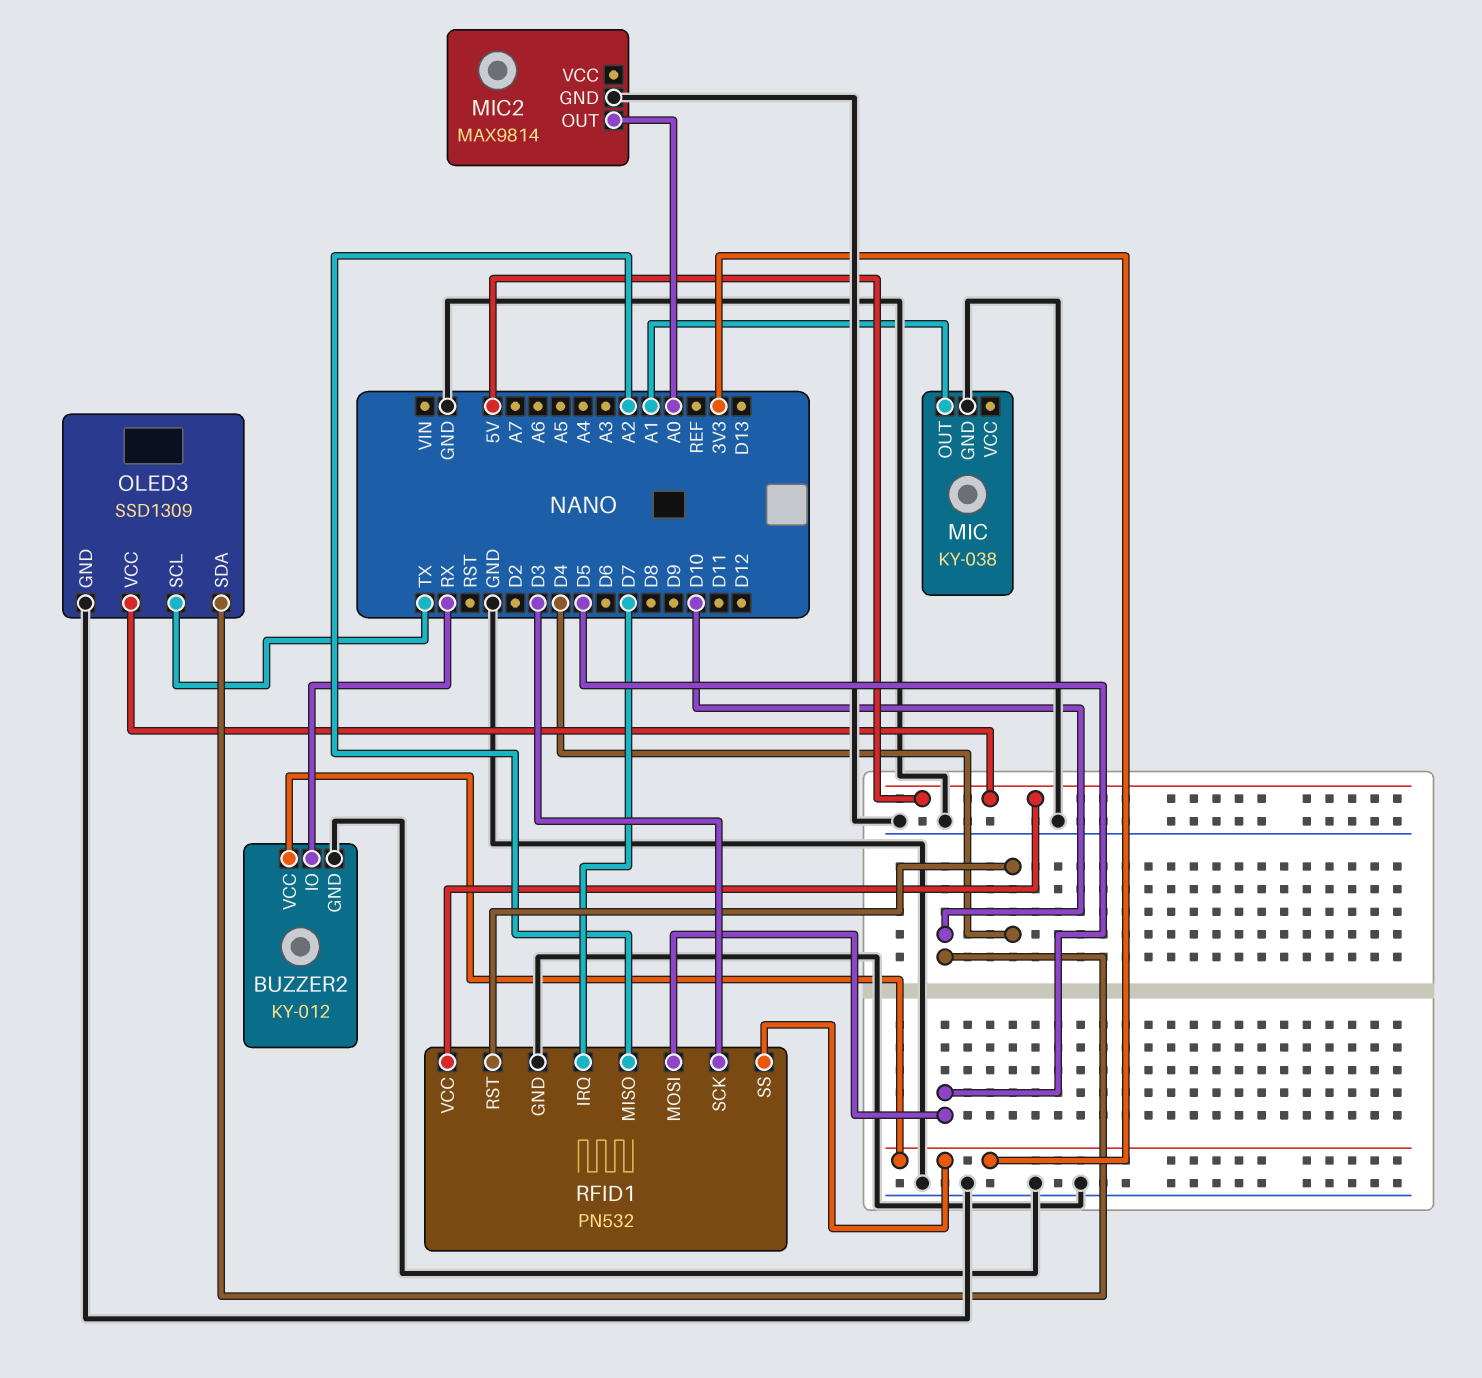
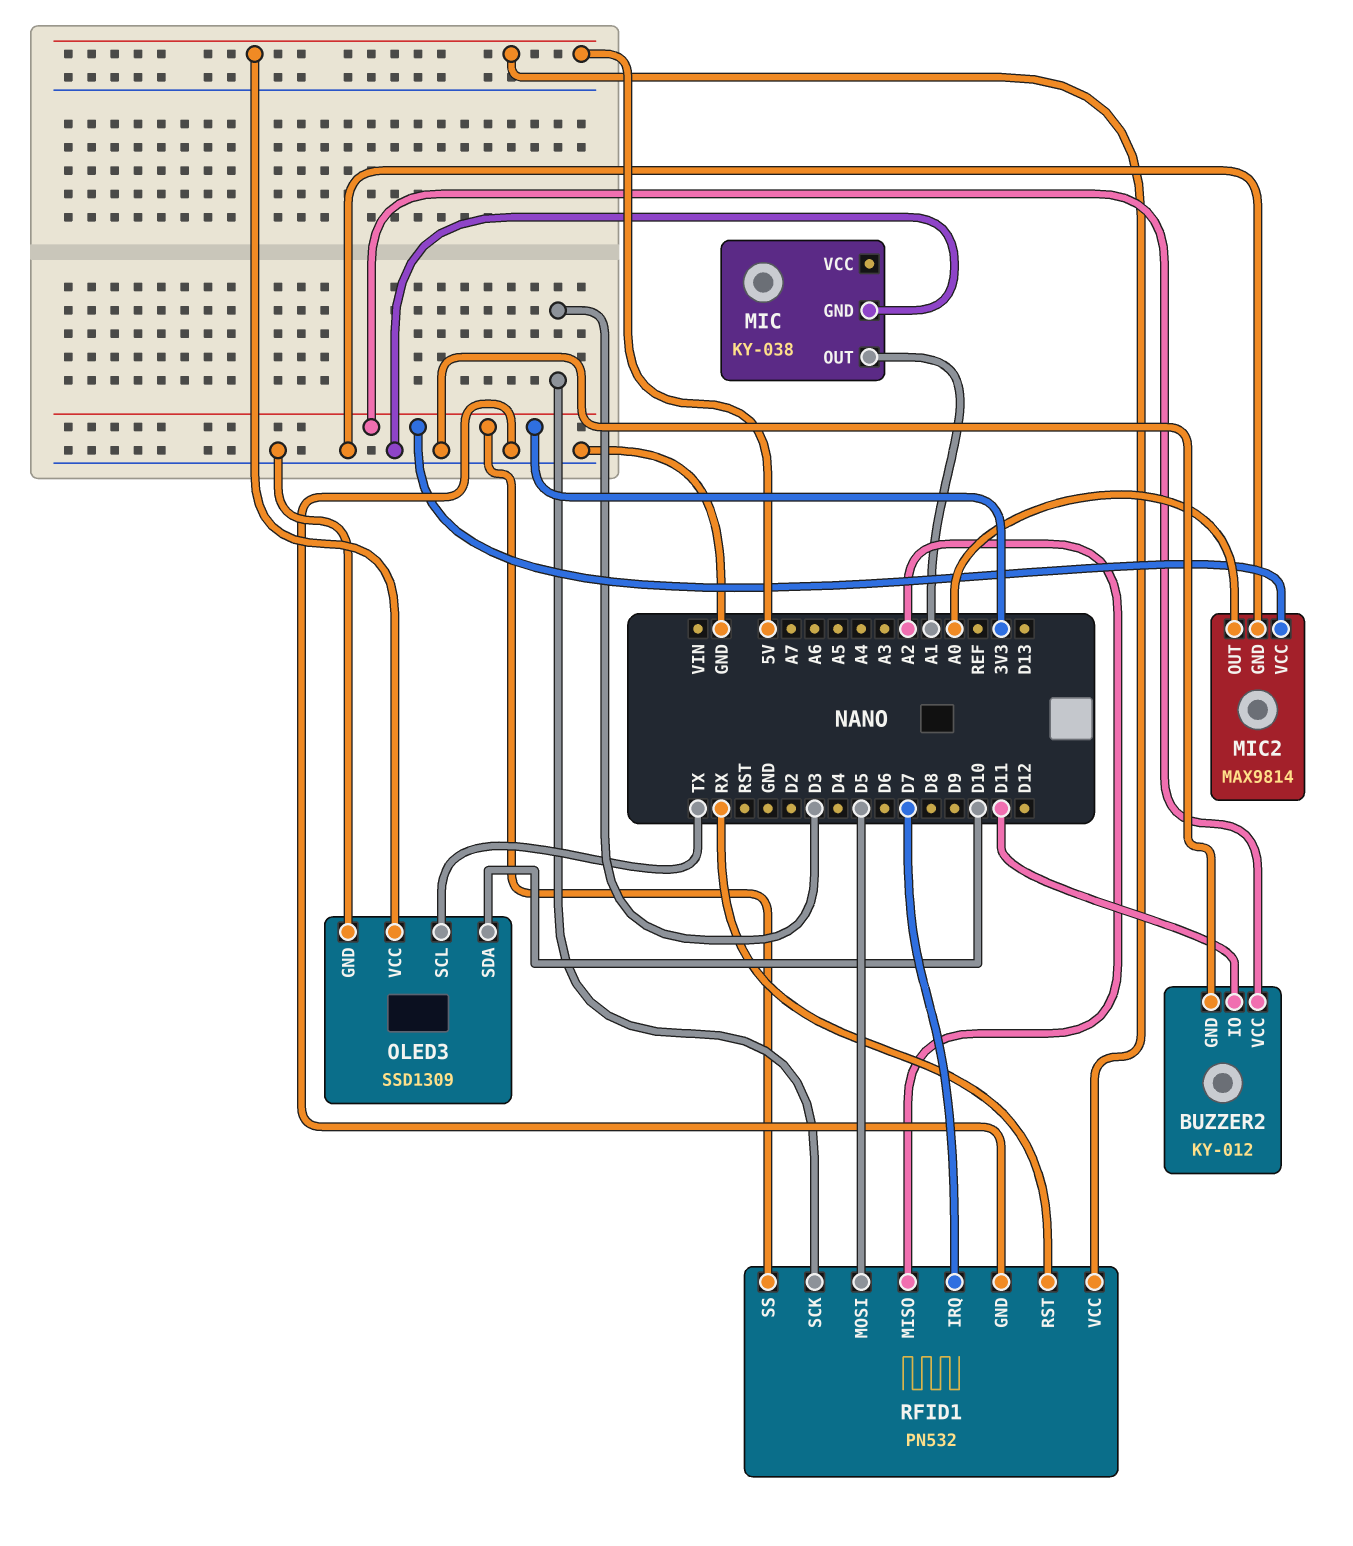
BUZZER2 pin IO: RX -> D11
MIC2 pin VCC: none -> 3V3
RFID1 pin RST: D4 -> RX

